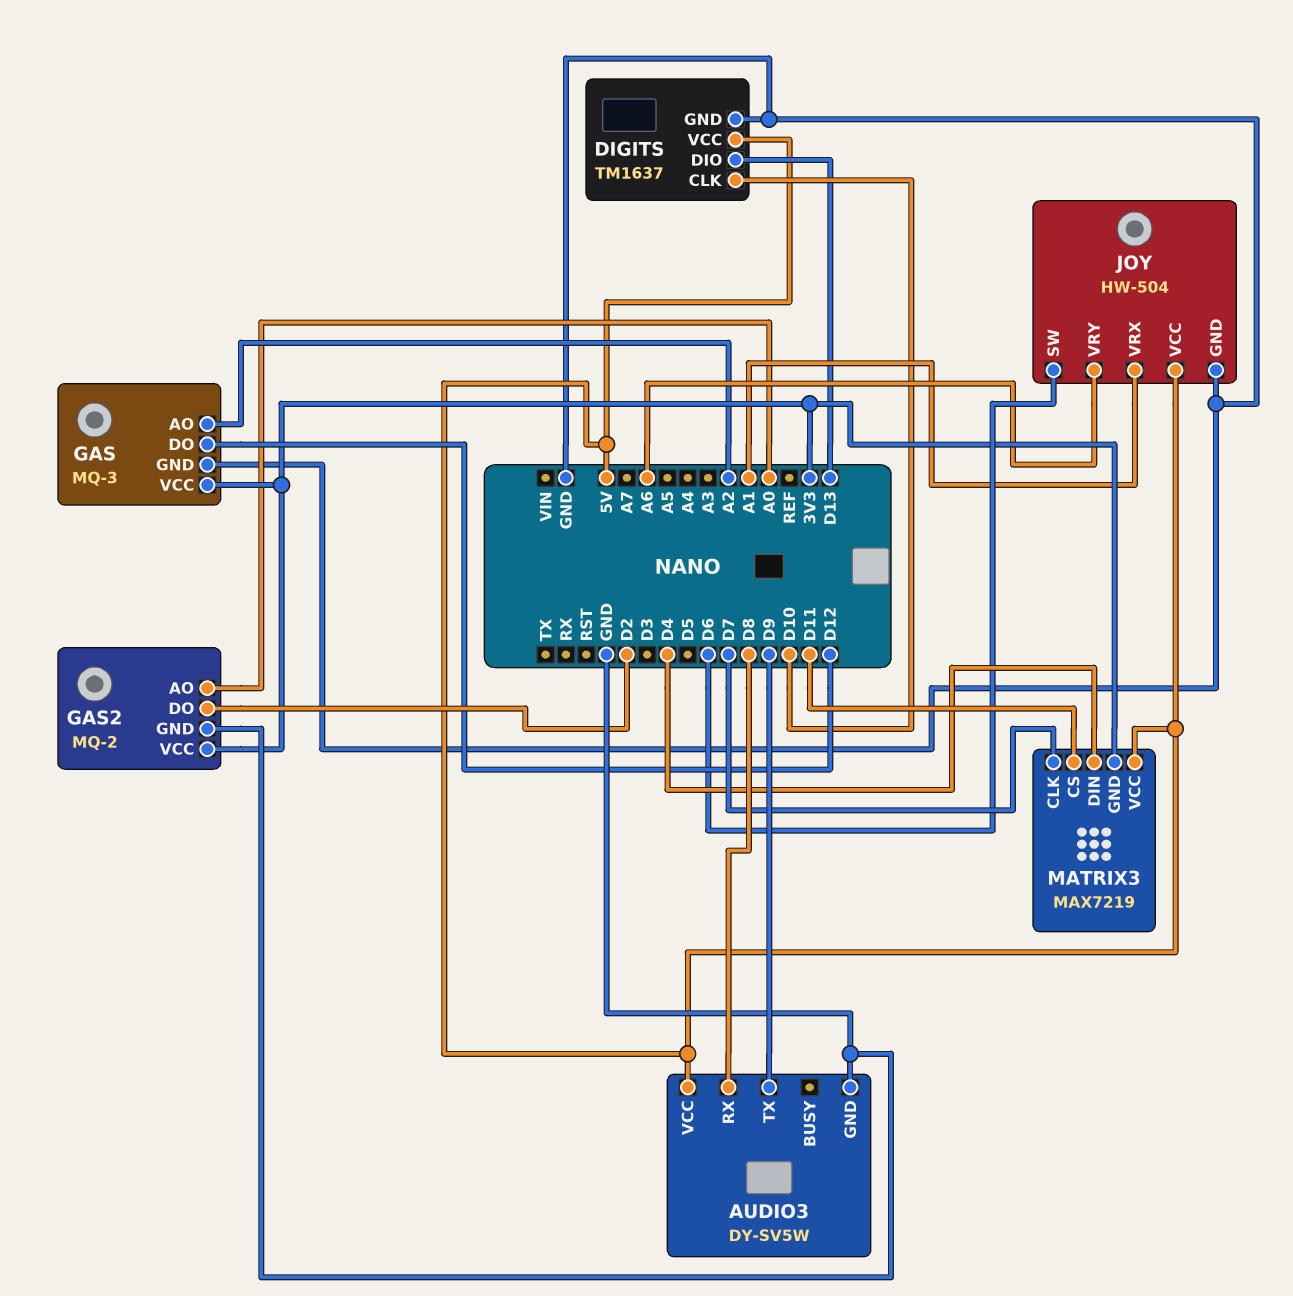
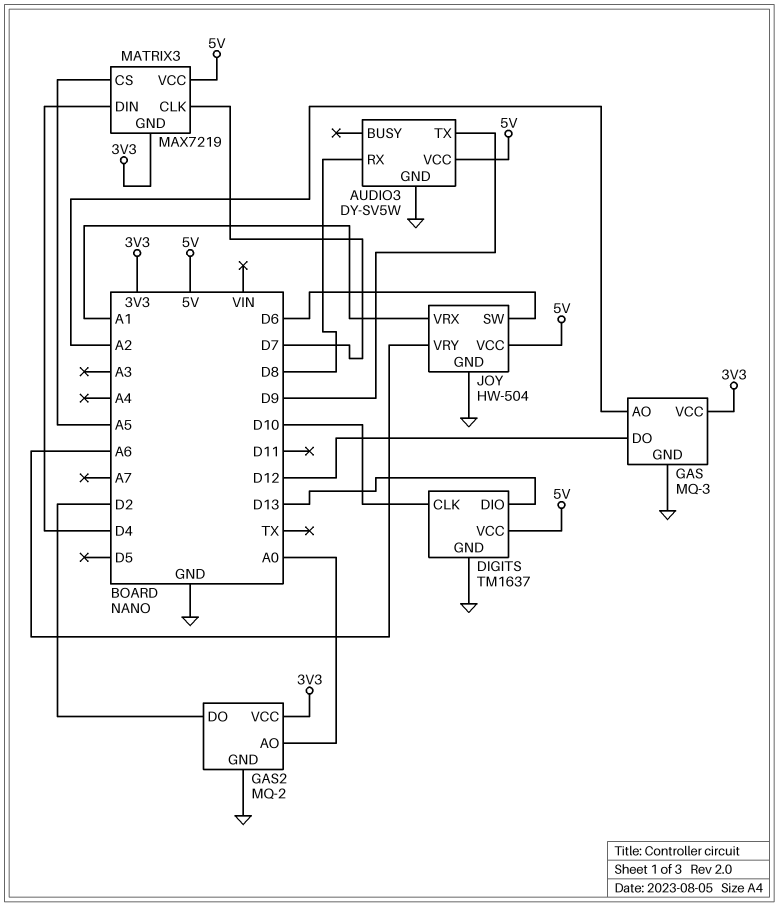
MATRIX3 pin CS: D11 -> A5

